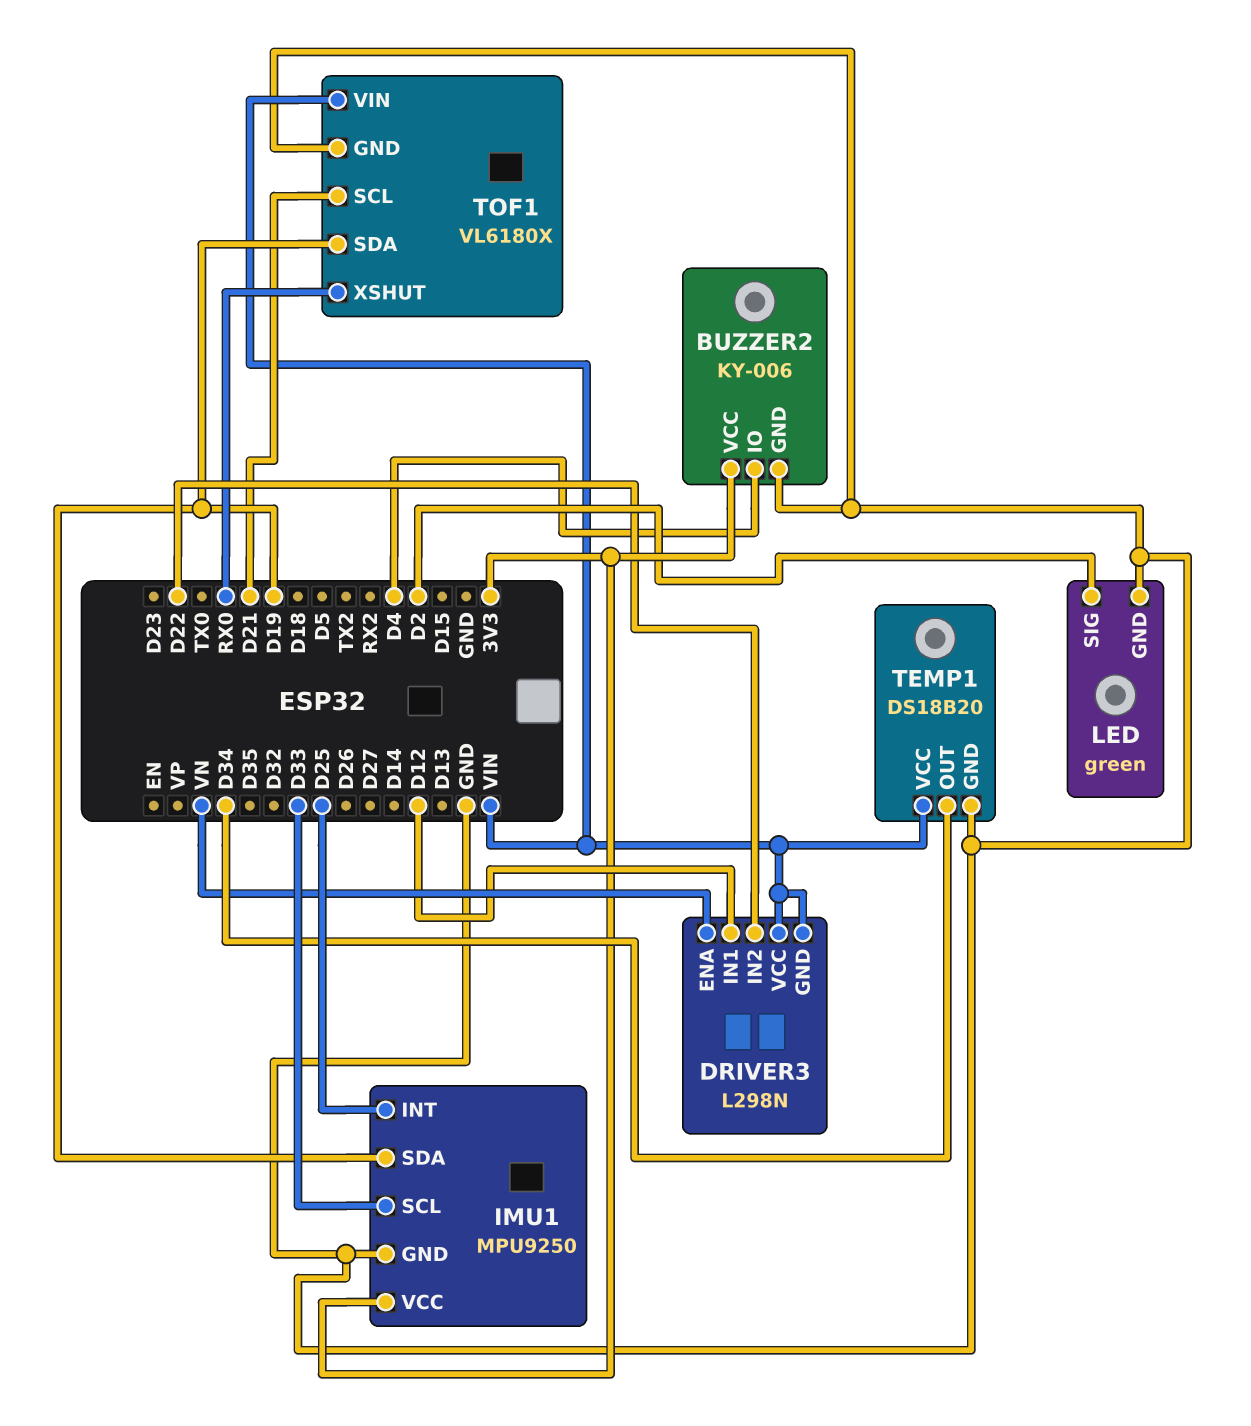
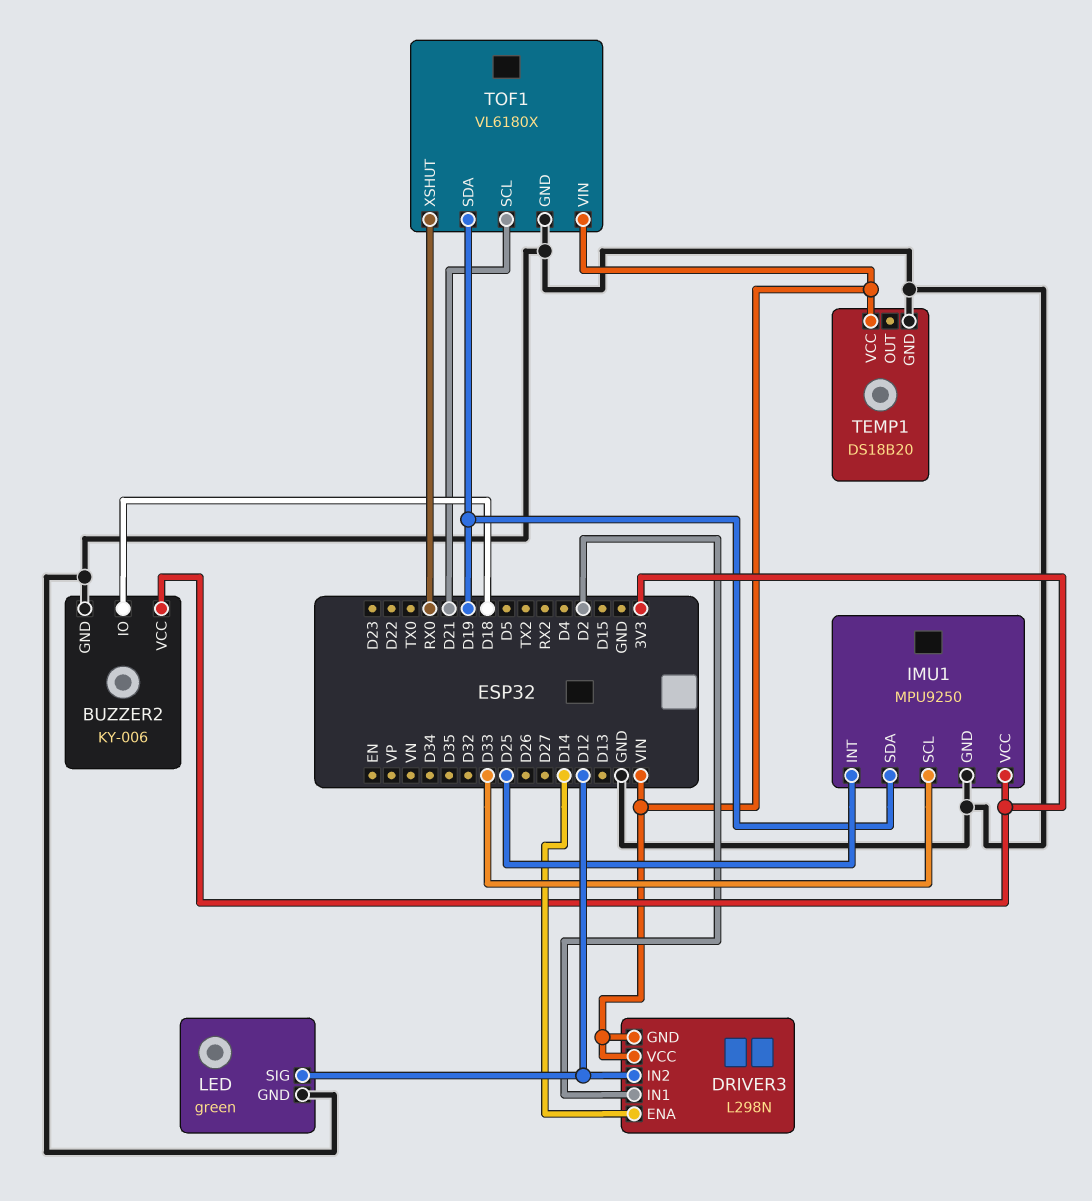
BUZZER2 pin IO: D4 -> D18
DRIVER3 pin ENA: VN -> D14
DRIVER3 pin IN1: D12 -> D2
DRIVER3 pin IN2: D22 -> D12
LED pin SIG: D2 -> D12
TEMP1 pin OUT: D34 -> none

